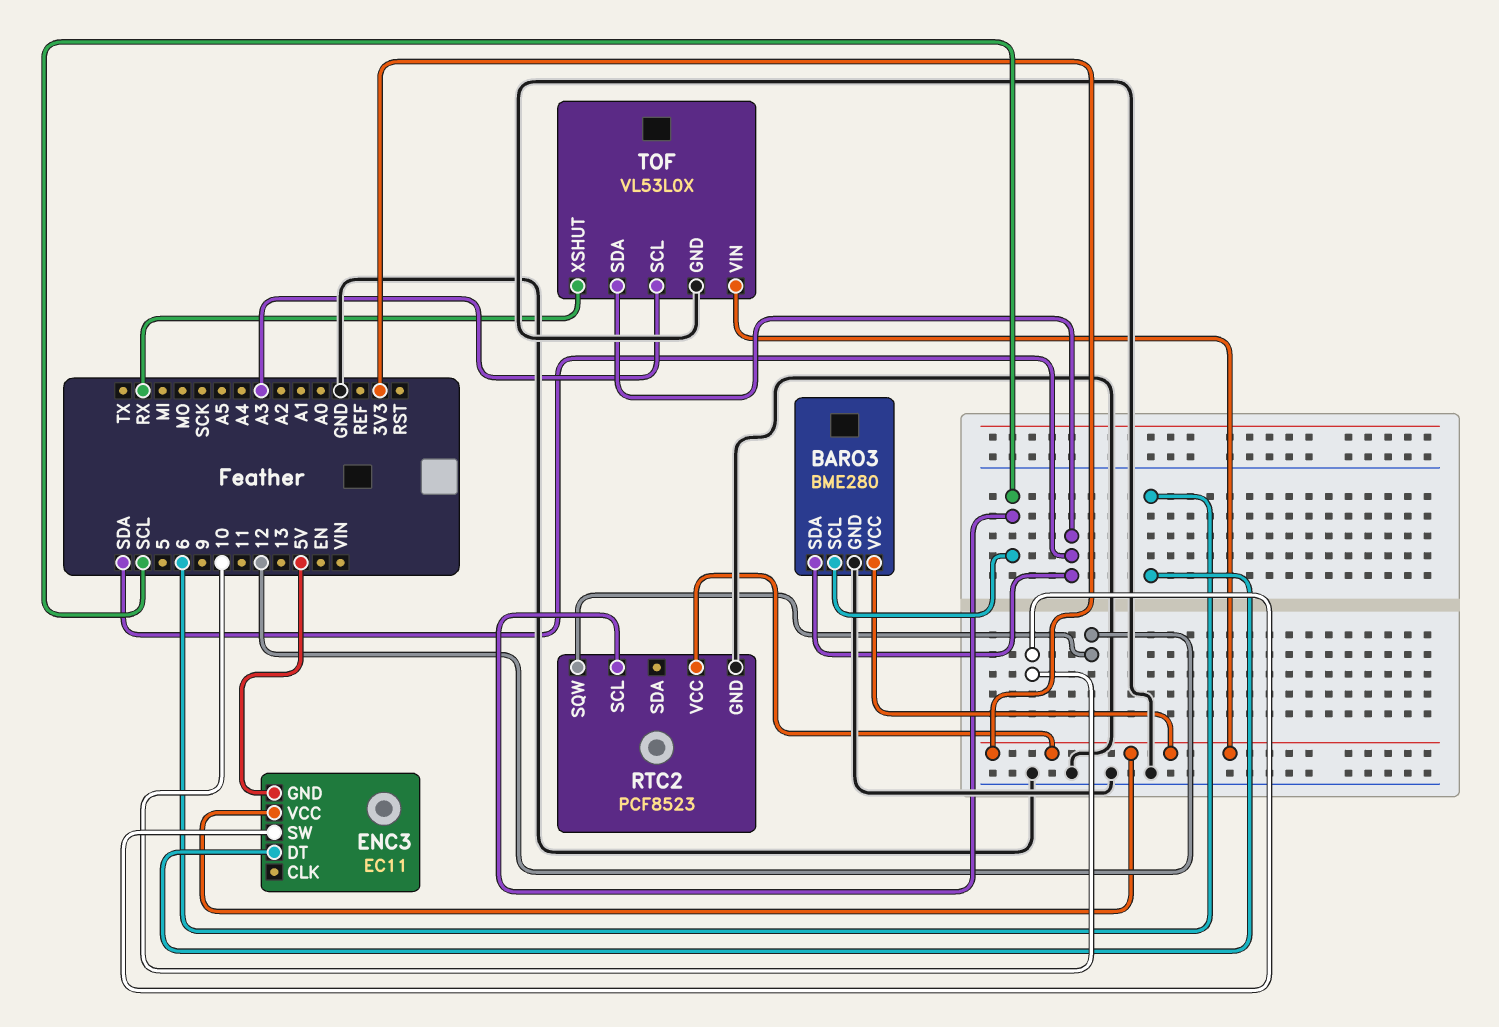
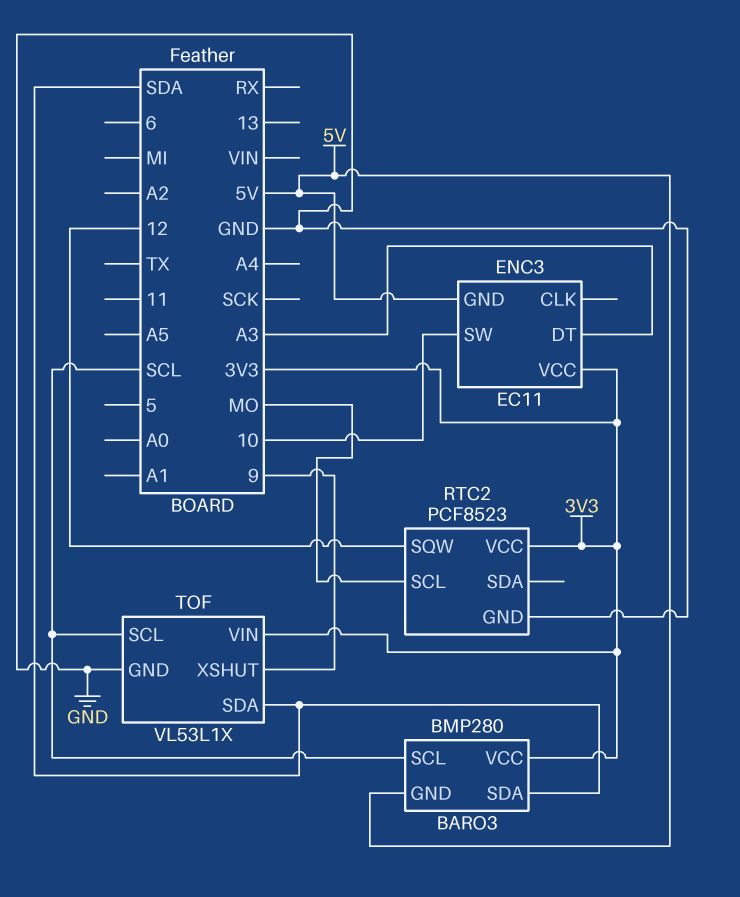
BARO3: BME280 -> BMP280
BARO3 pin GND: GND -> 5V
ENC3 pin DT: 6 -> A3
RTC2 pin SCL: SCL -> MO
TOF: VL53L0X -> VL53L1X
TOF pin SCL: A3 -> SCL
TOF pin XSHUT: RX -> 9

